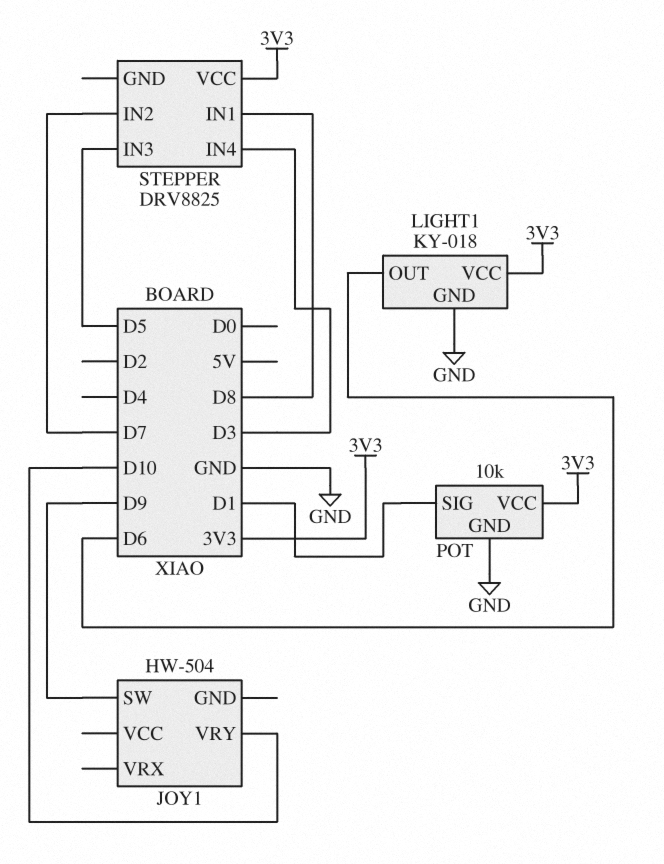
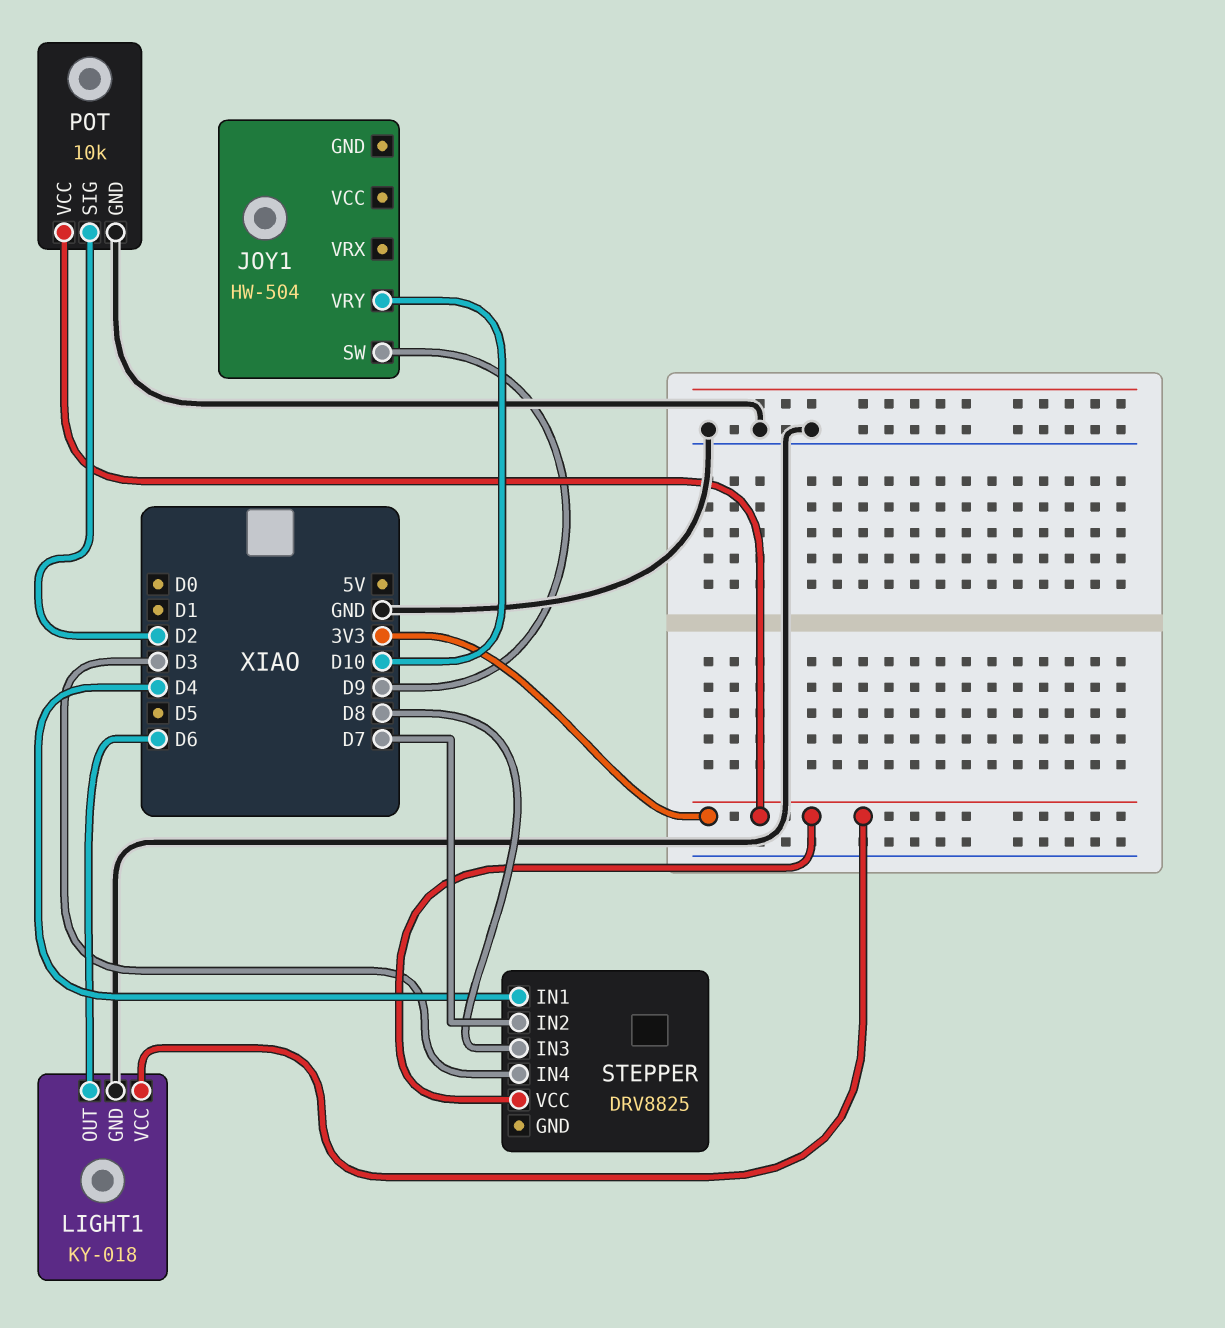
POT pin SIG: D1 -> D2
STEPPER pin IN1: D8 -> D4
STEPPER pin IN3: D5 -> D8

